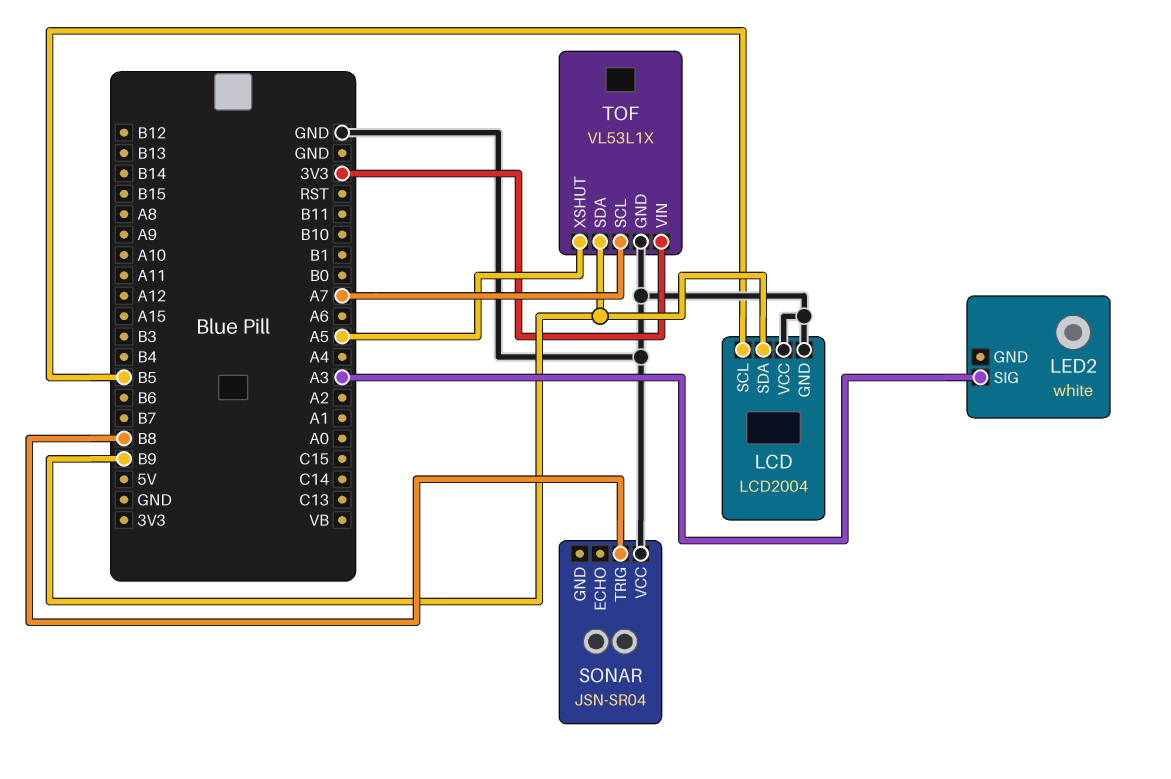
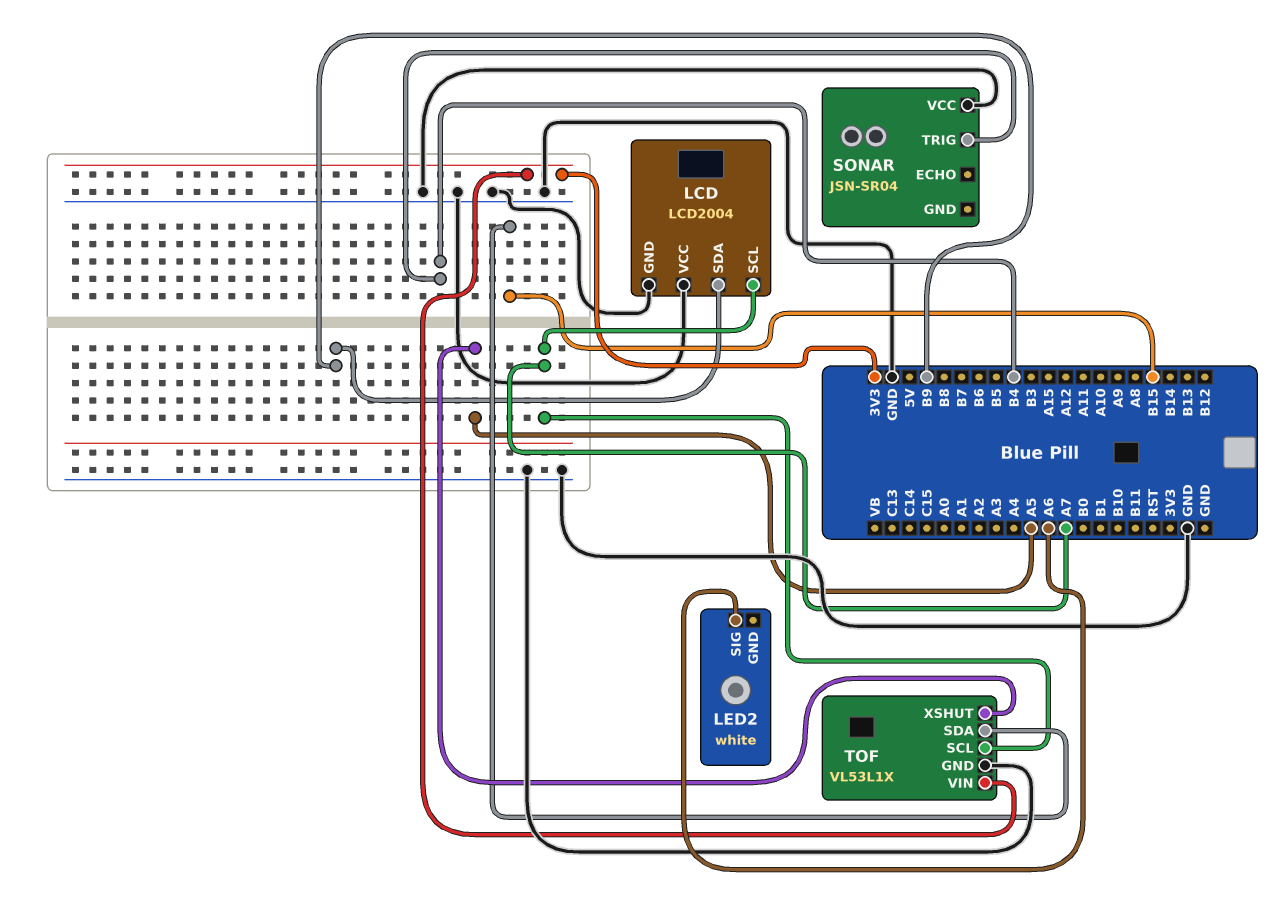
LCD pin SCL: B5 -> A7
LED2 pin SIG: A3 -> A6
SONAR pin TRIG: B8 -> B4
TOF pin SDA: B9 -> B15

